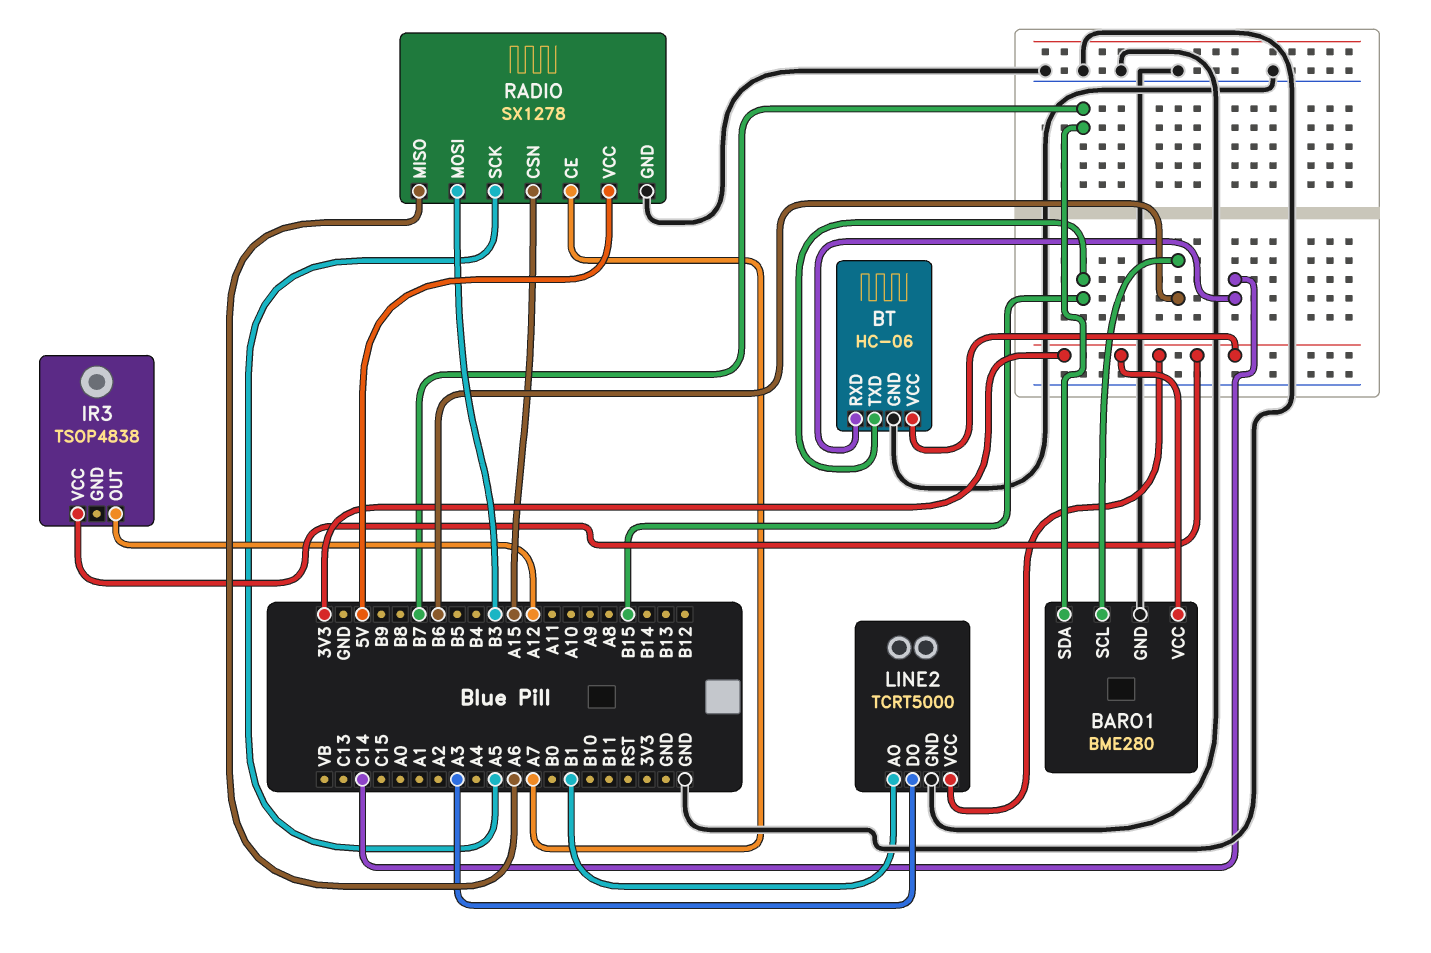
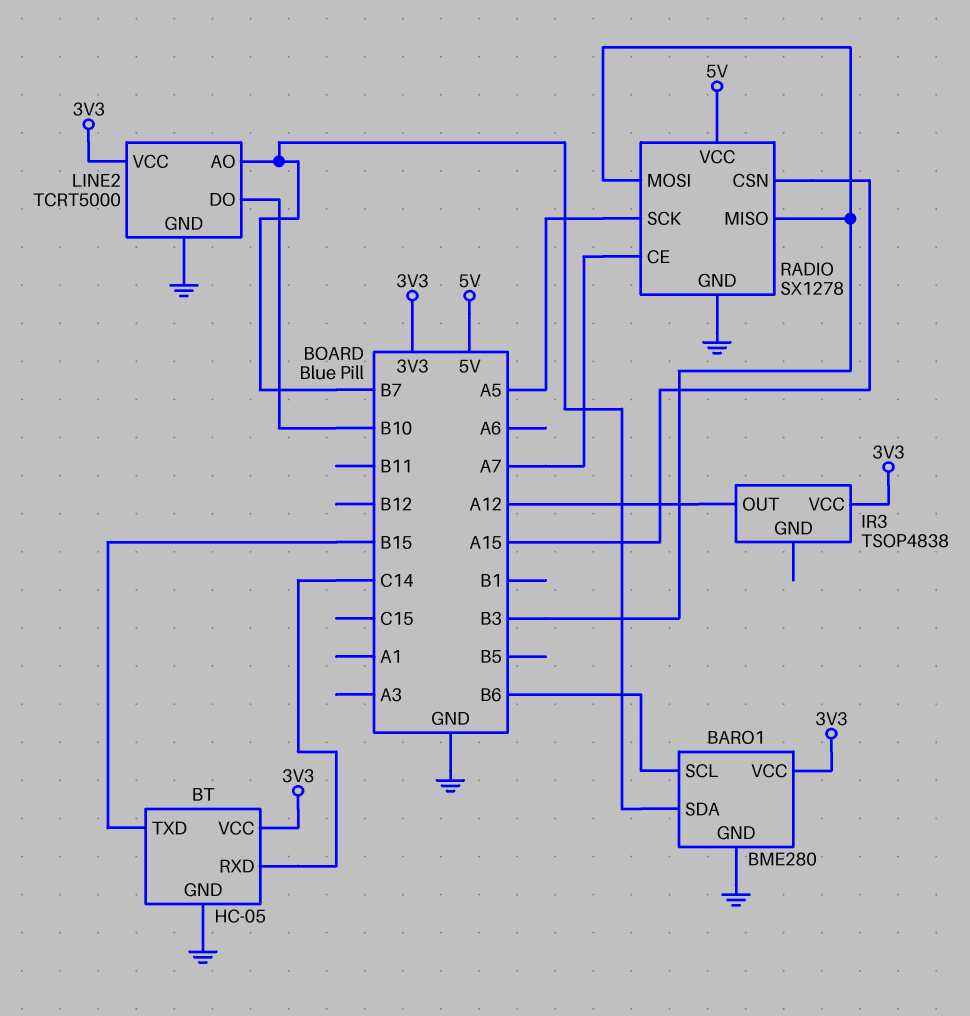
BT: HC-06 -> HC-05
LINE2 pin AO: B1 -> B7
LINE2 pin DO: A3 -> B10
RADIO pin MISO: A6 -> B3

